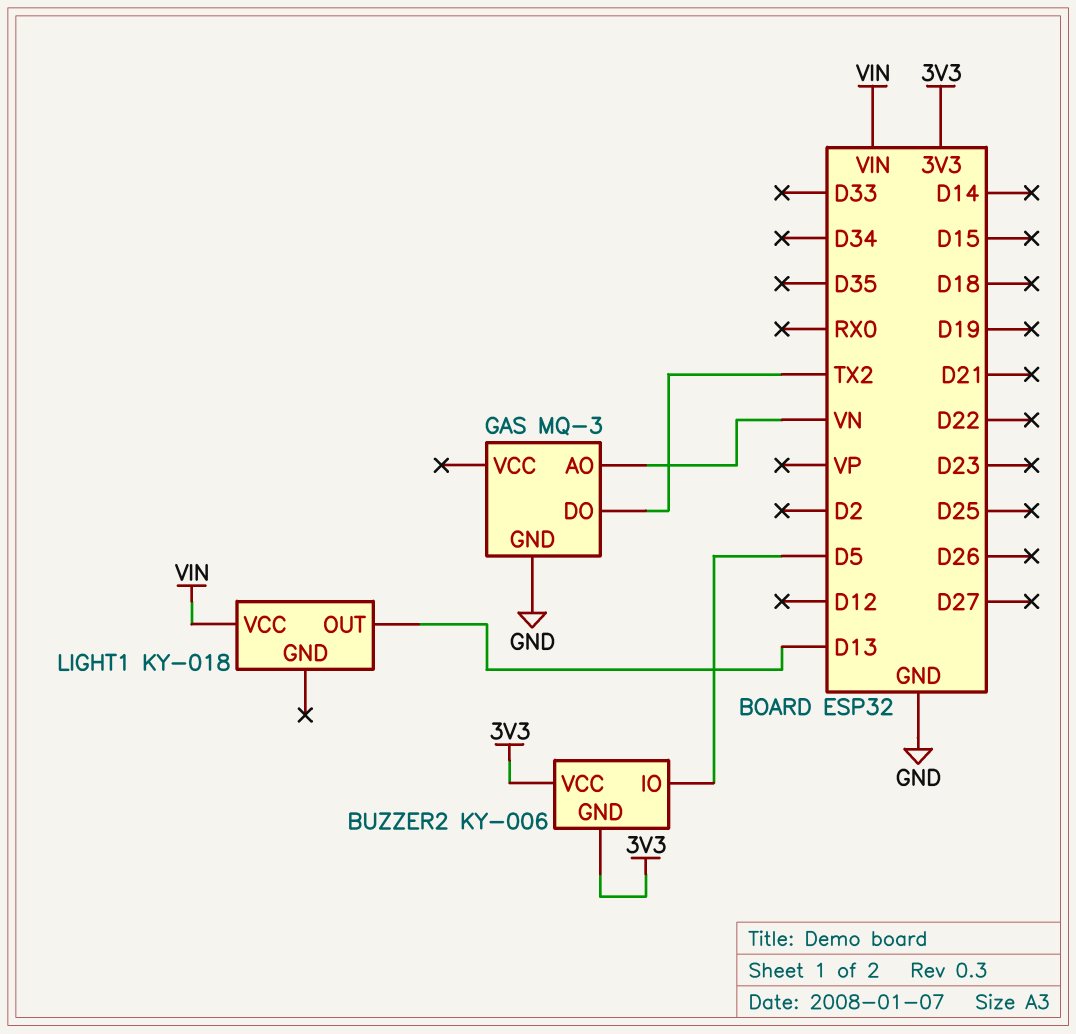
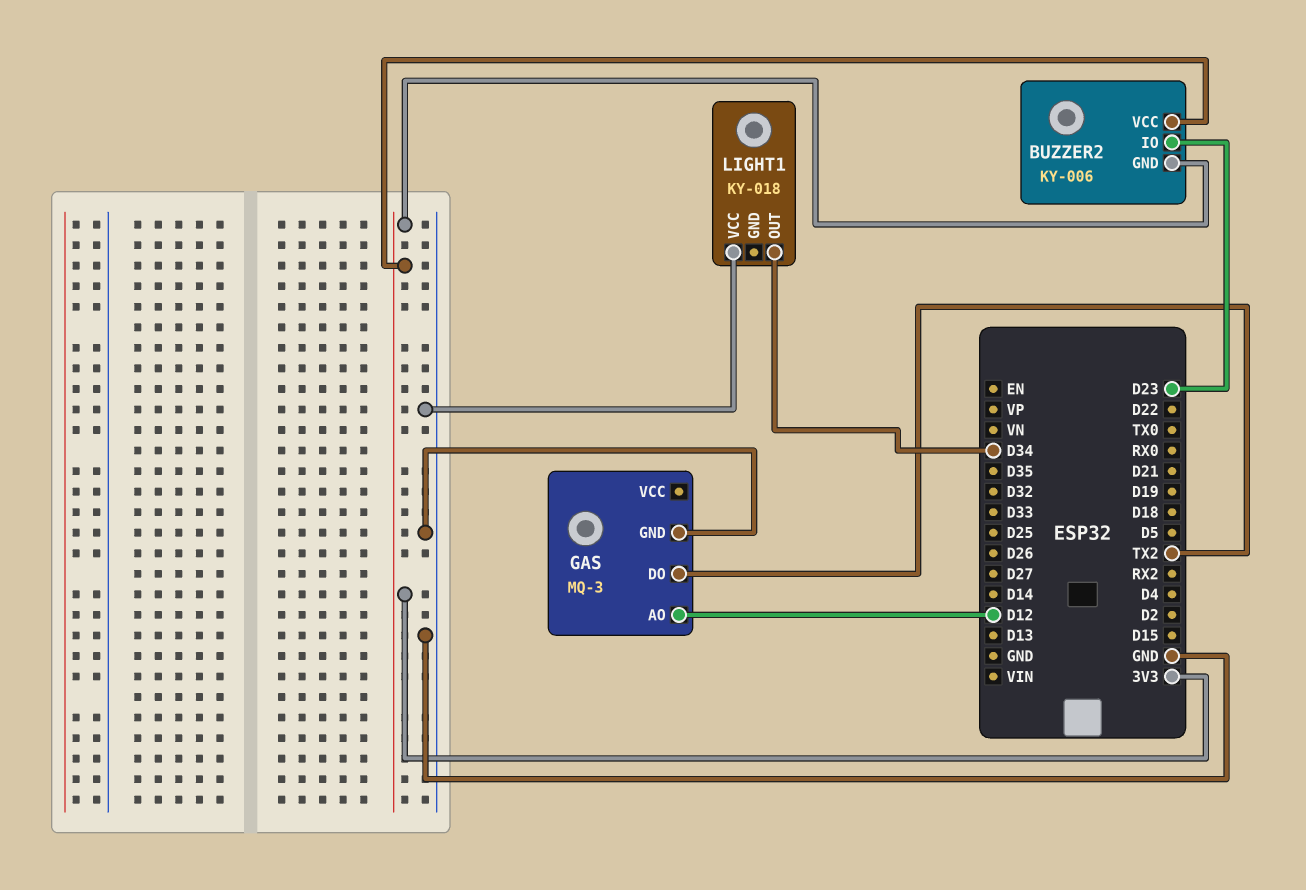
BUZZER2 pin IO: D5 -> D23
GAS pin AO: VN -> D12
LIGHT1 pin OUT: D13 -> D34
LIGHT1 pin VCC: VIN -> GND

